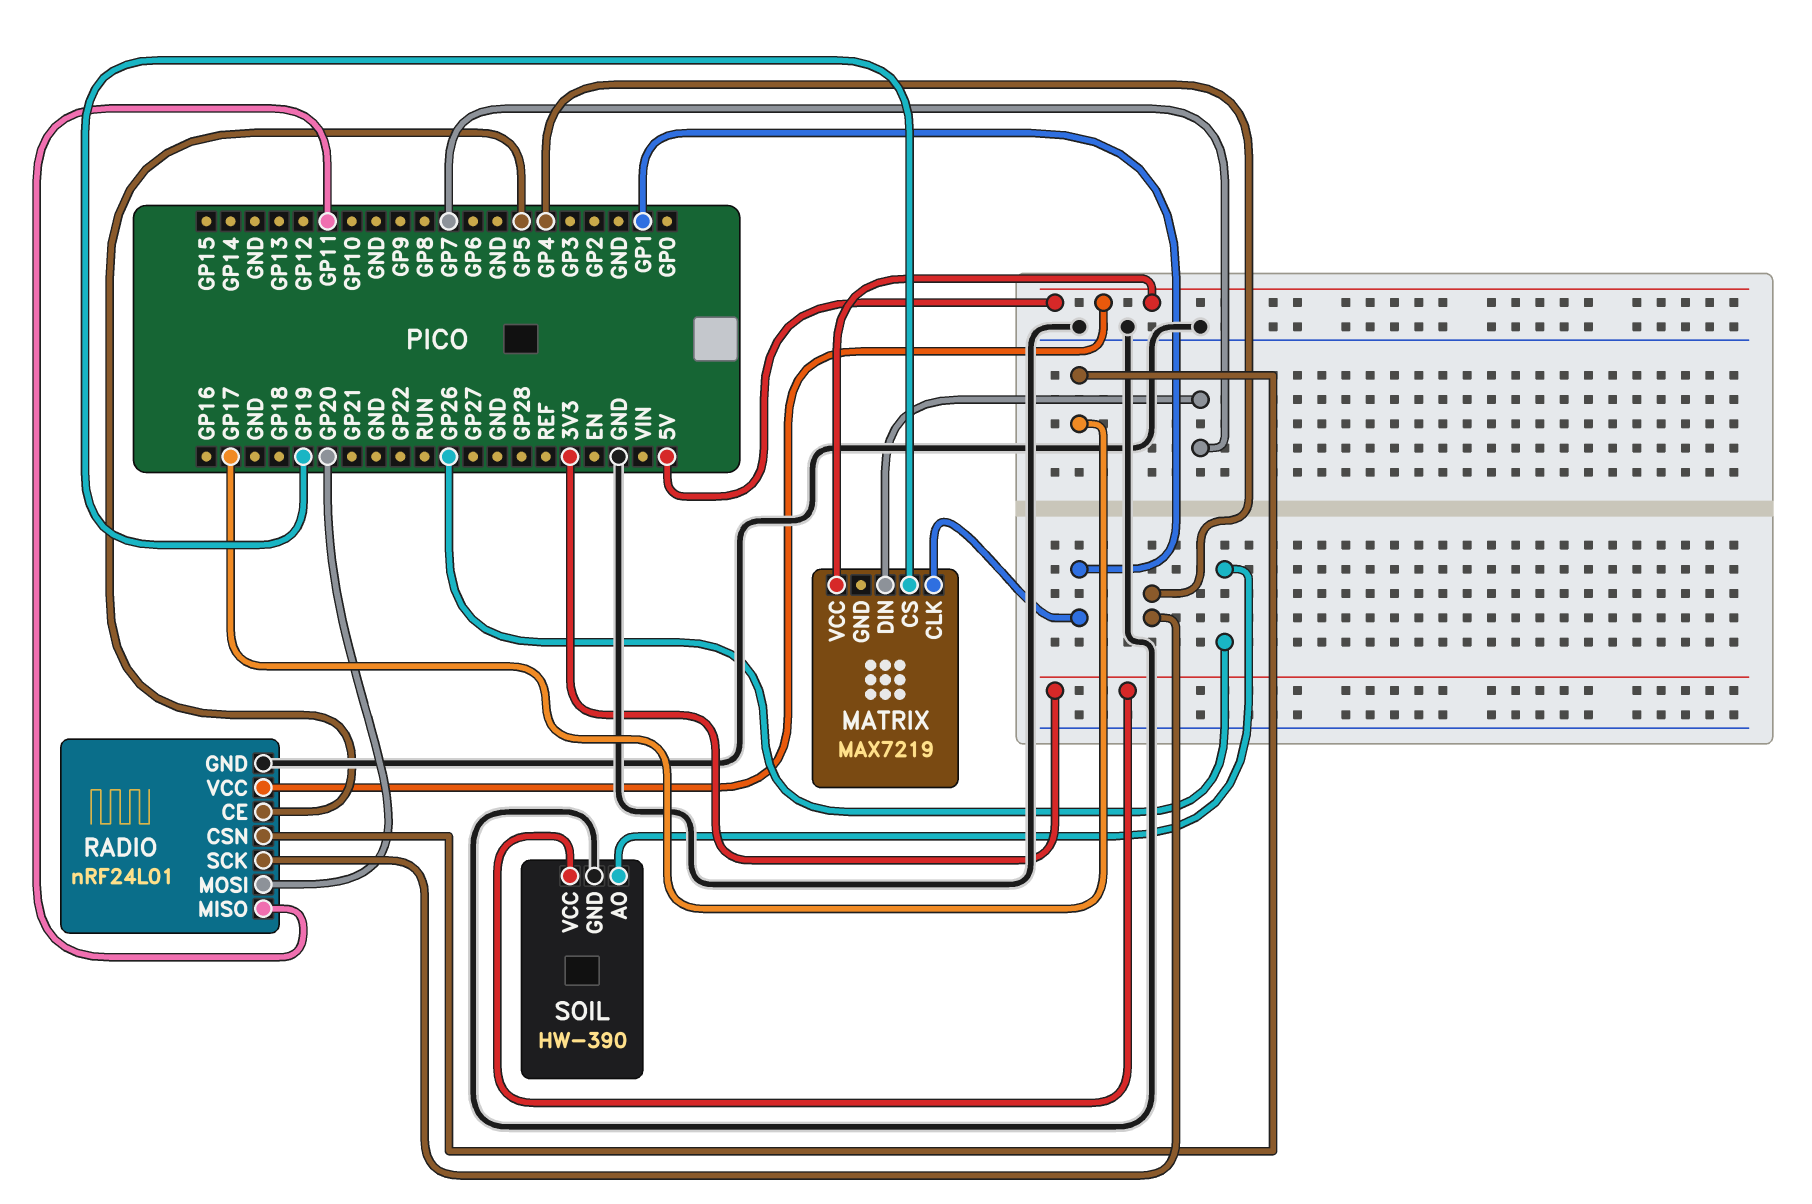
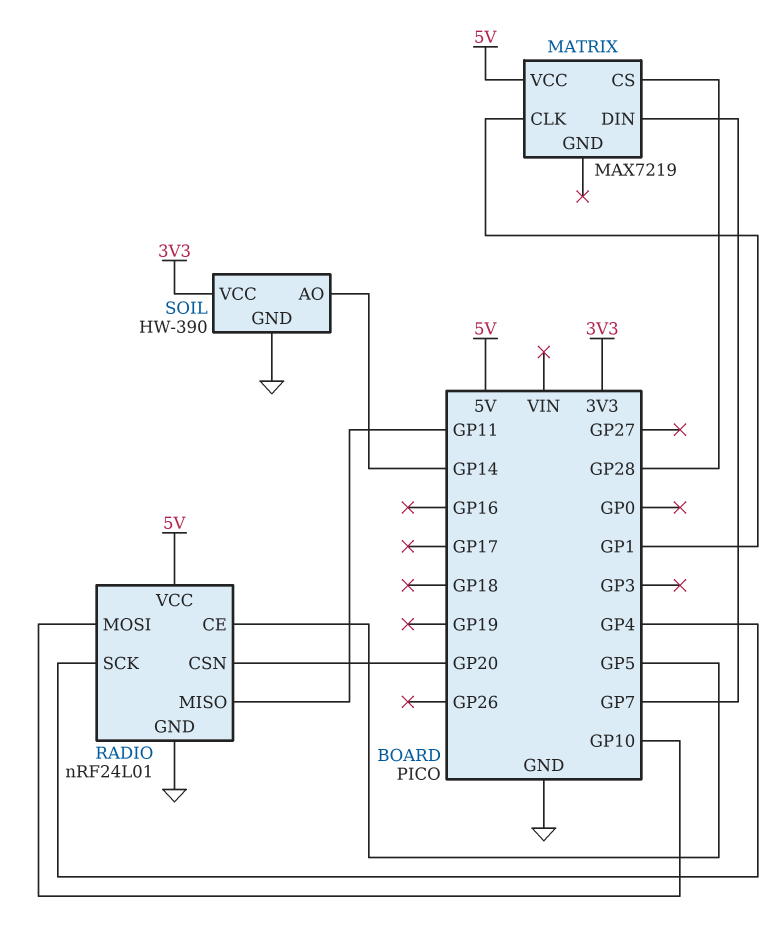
MATRIX pin CS: GP19 -> GP28
RADIO pin CSN: GP17 -> GP20
RADIO pin MOSI: GP20 -> GP10
SOIL pin AO: GP26 -> GP14

